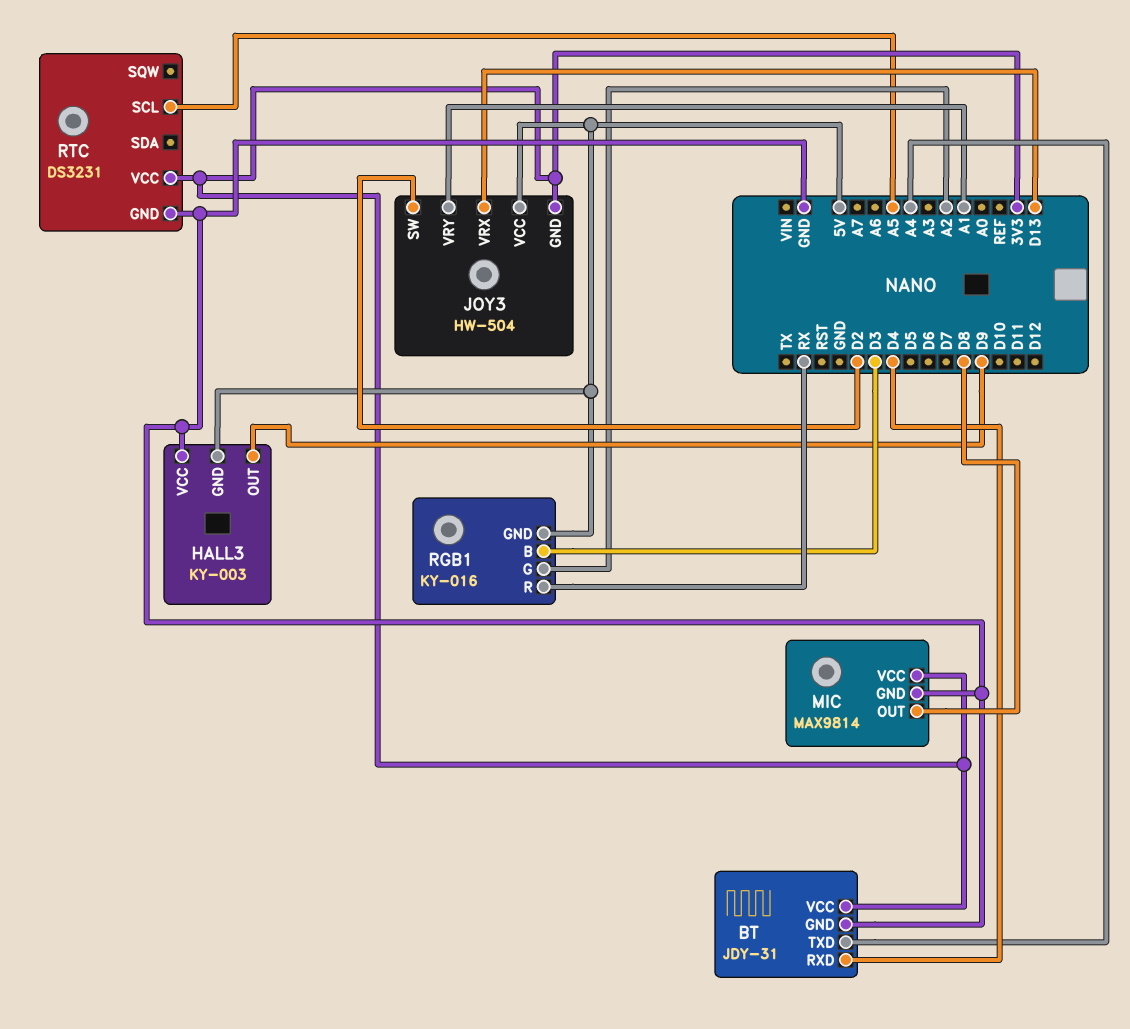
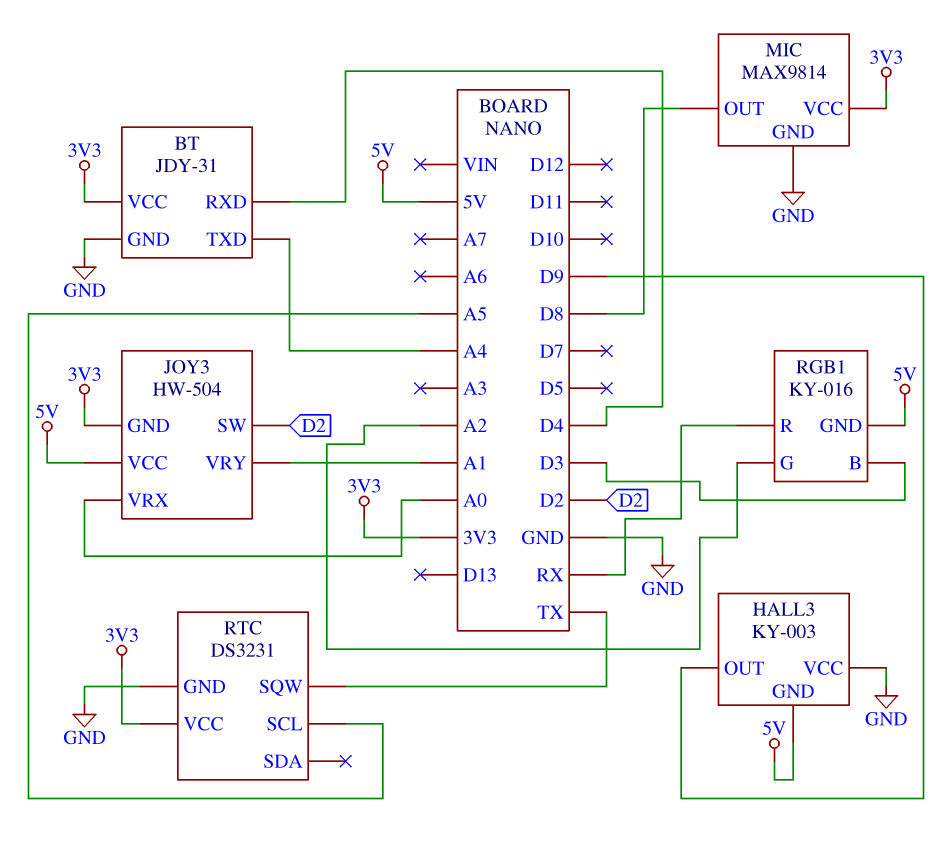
JOY3 pin VRX: D13 -> A0
RTC pin SQW: none -> TX

